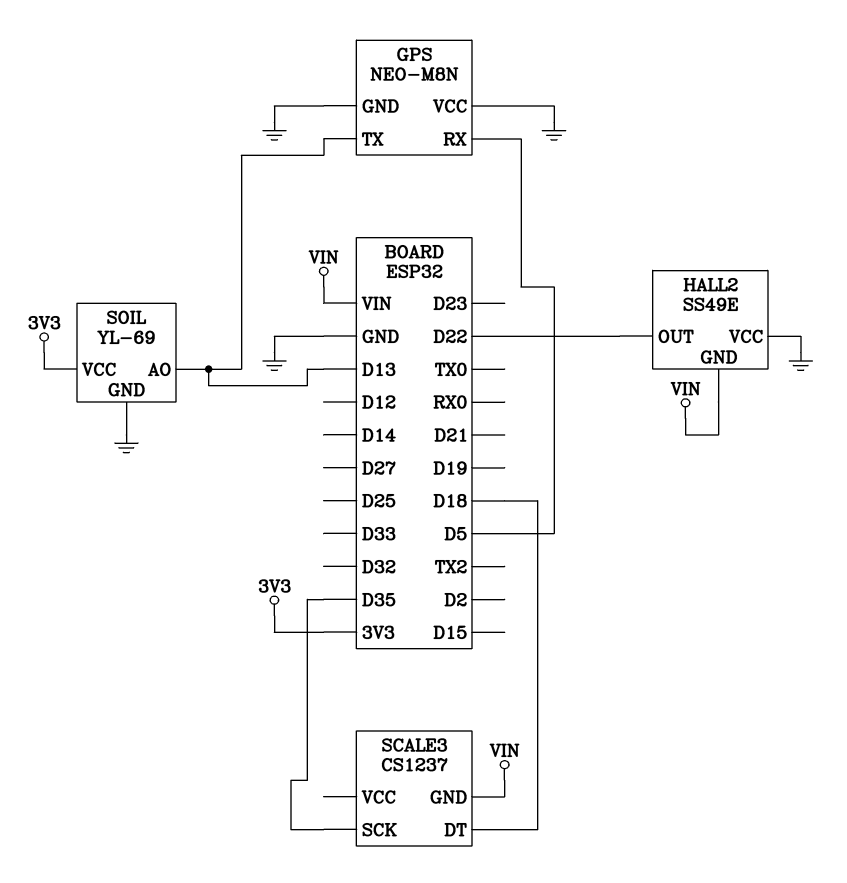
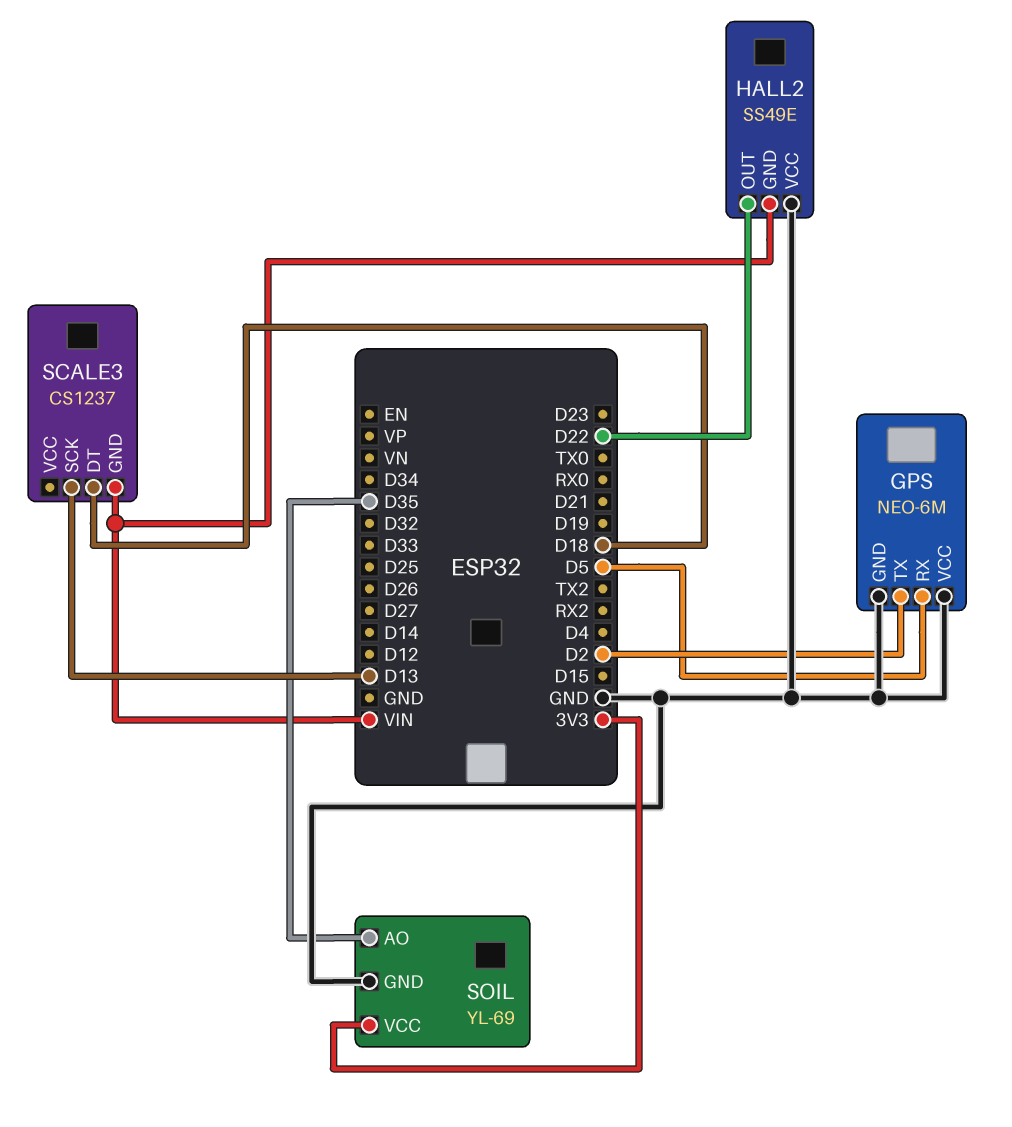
GPS: NEO-M8N -> NEO-6M
GPS pin TX: D13 -> D2
SCALE3 pin SCK: D35 -> D13
SOIL pin AO: D13 -> D35

